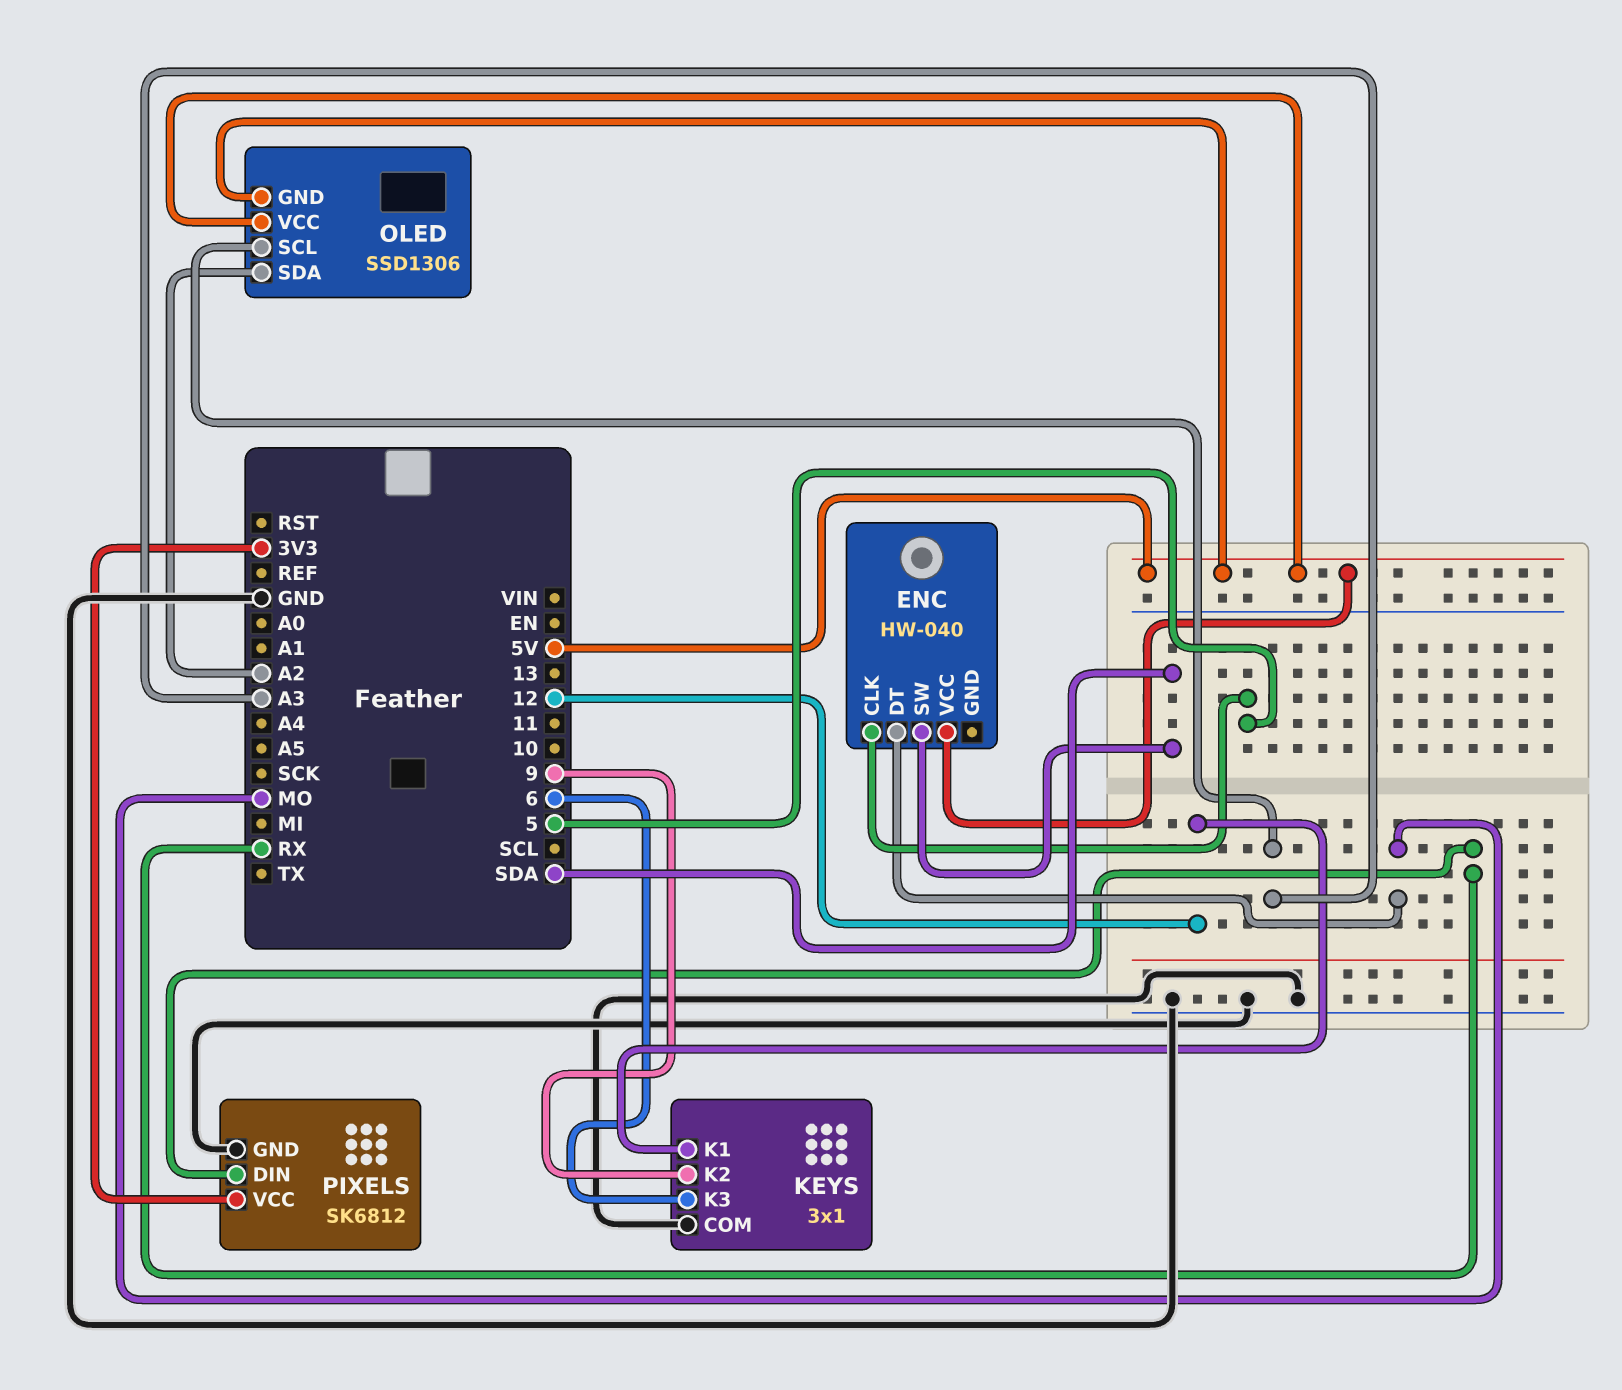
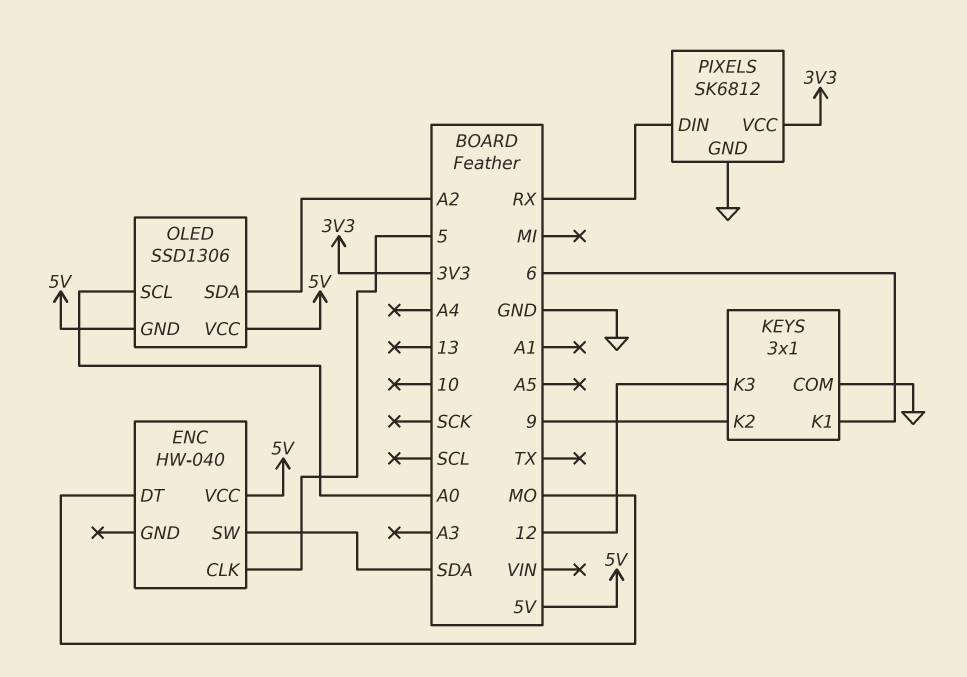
KEYS pin K1: 12 -> 6
KEYS pin K3: 6 -> 12
OLED pin SCL: A3 -> A0

